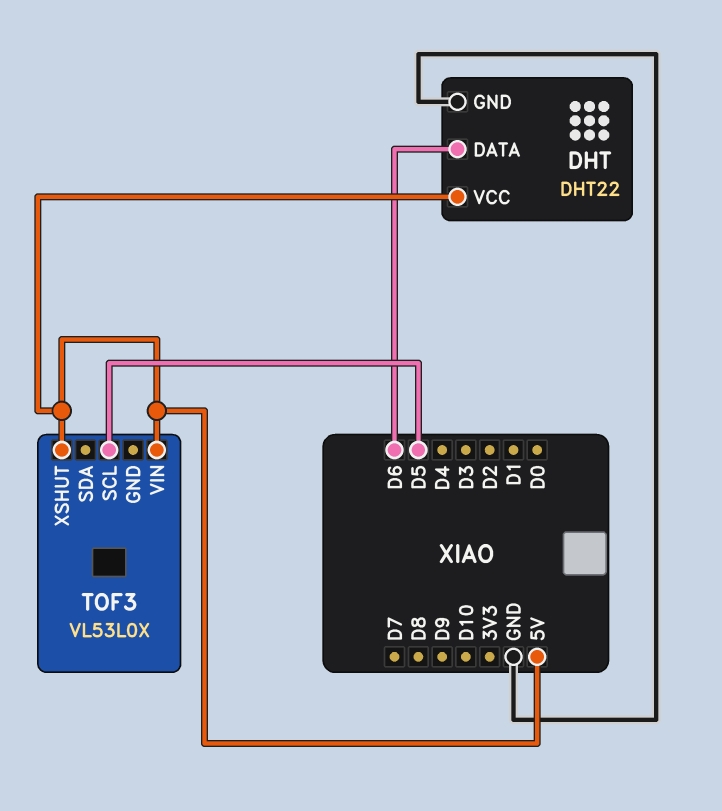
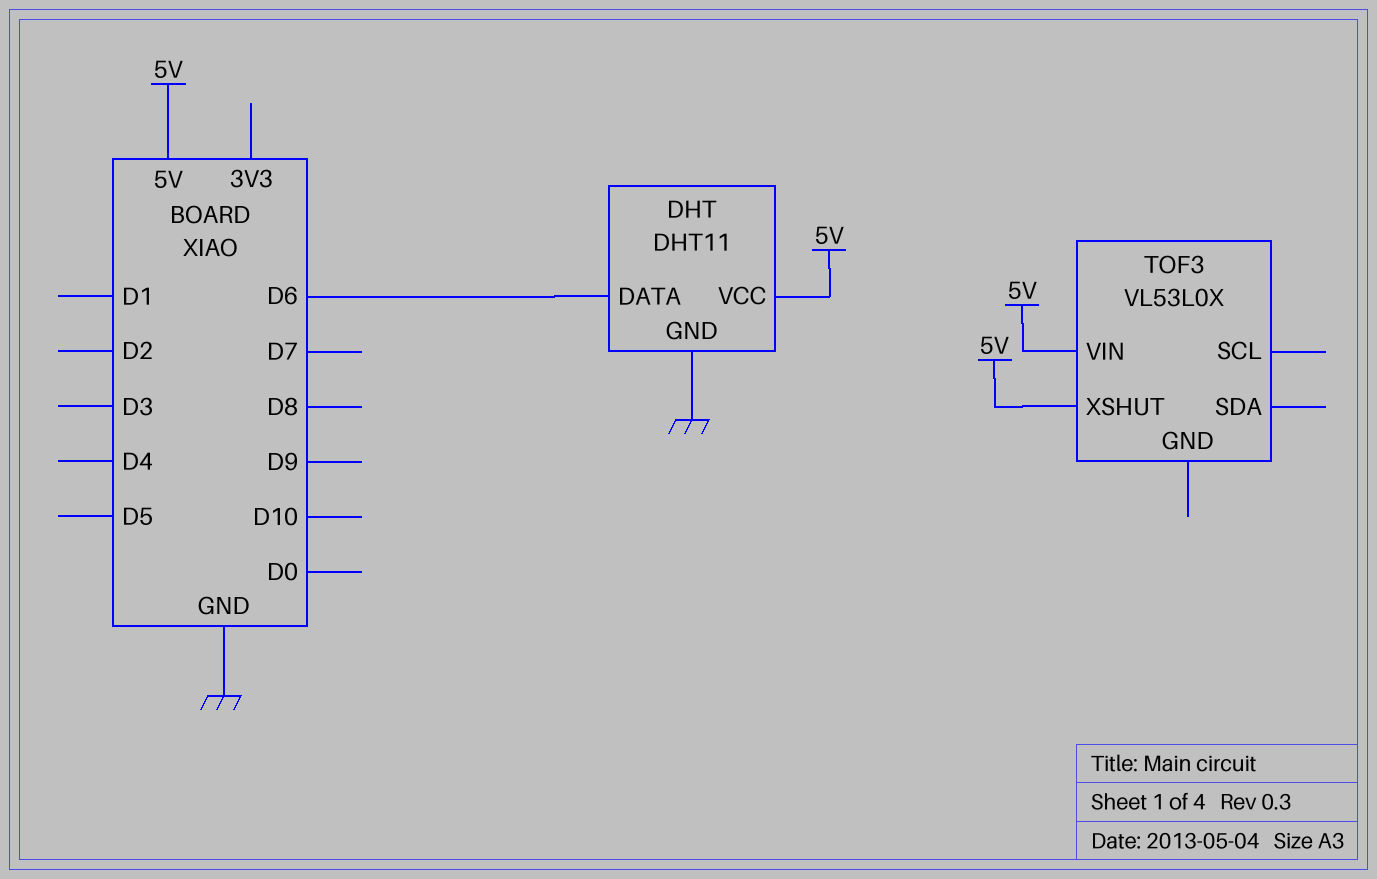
DHT: DHT22 -> DHT11
TOF3 pin SCL: D5 -> none

